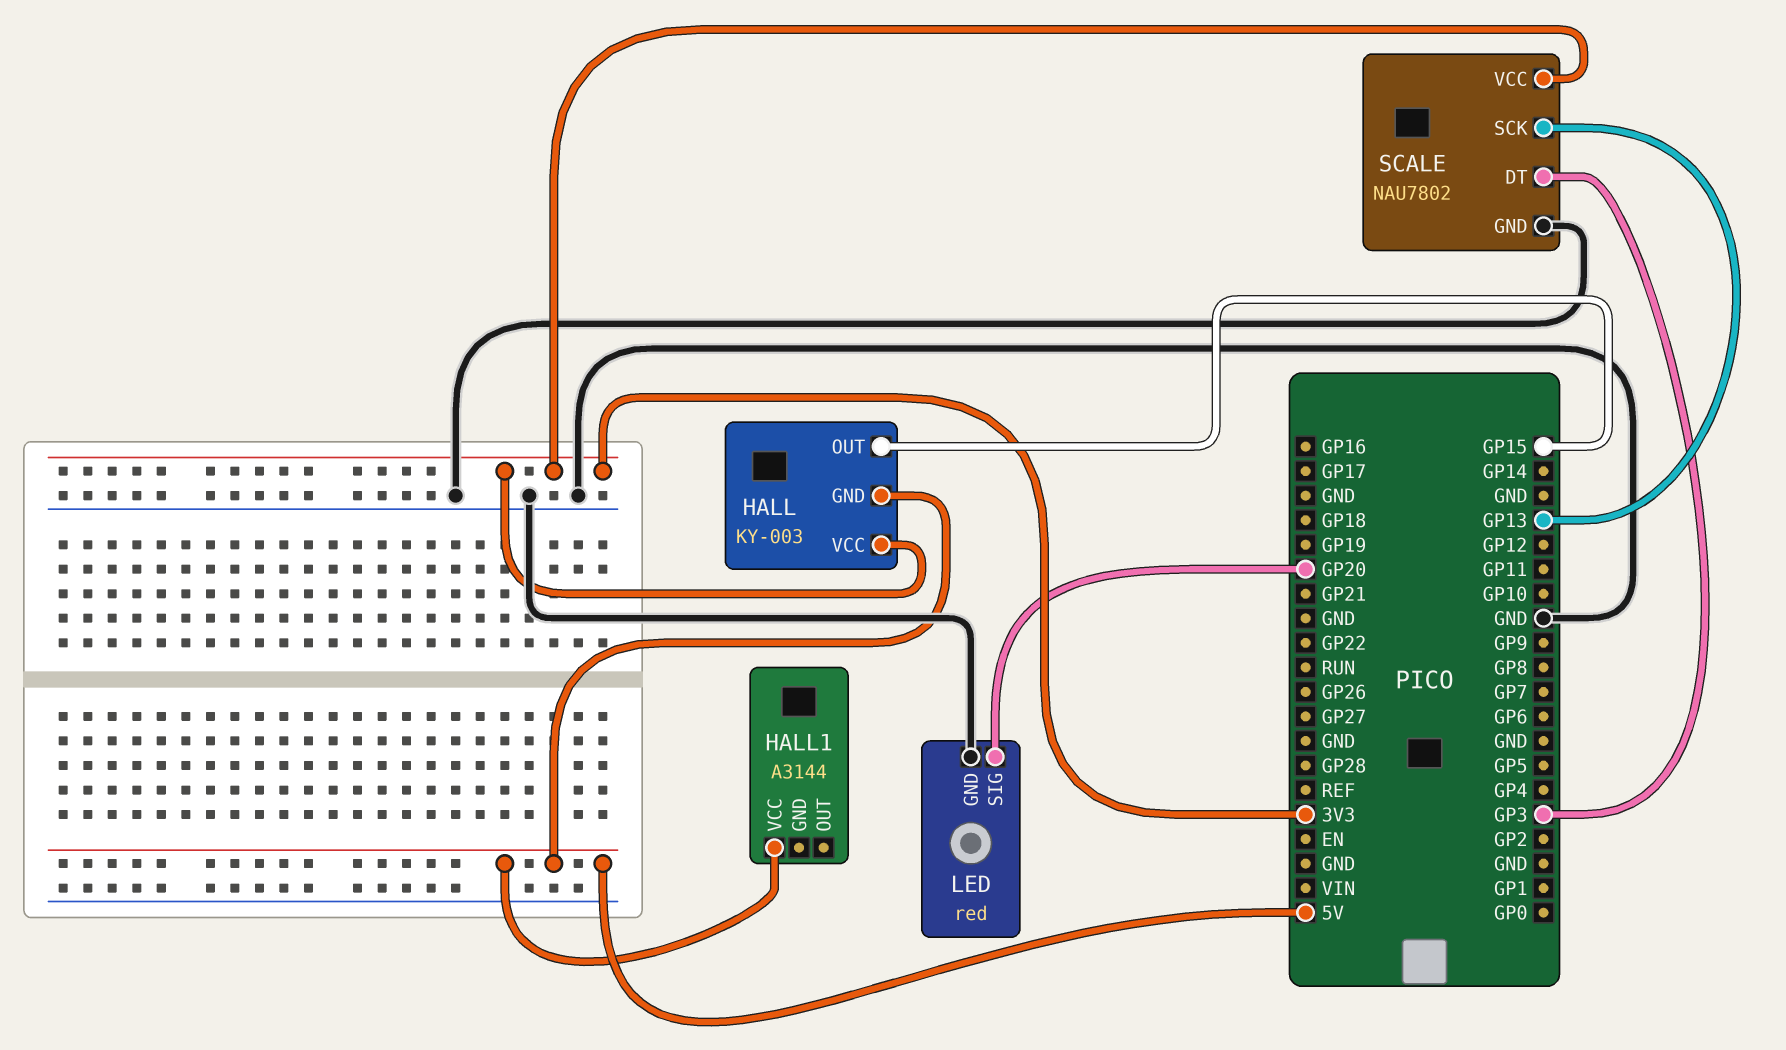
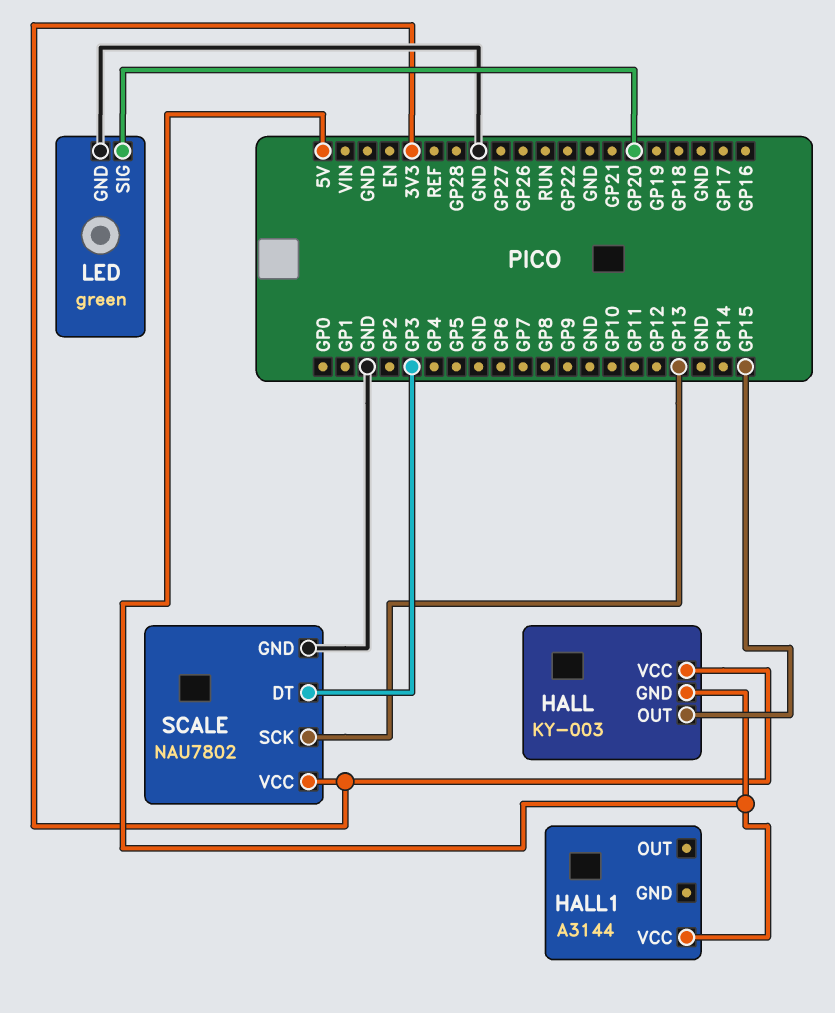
LED: red -> green

